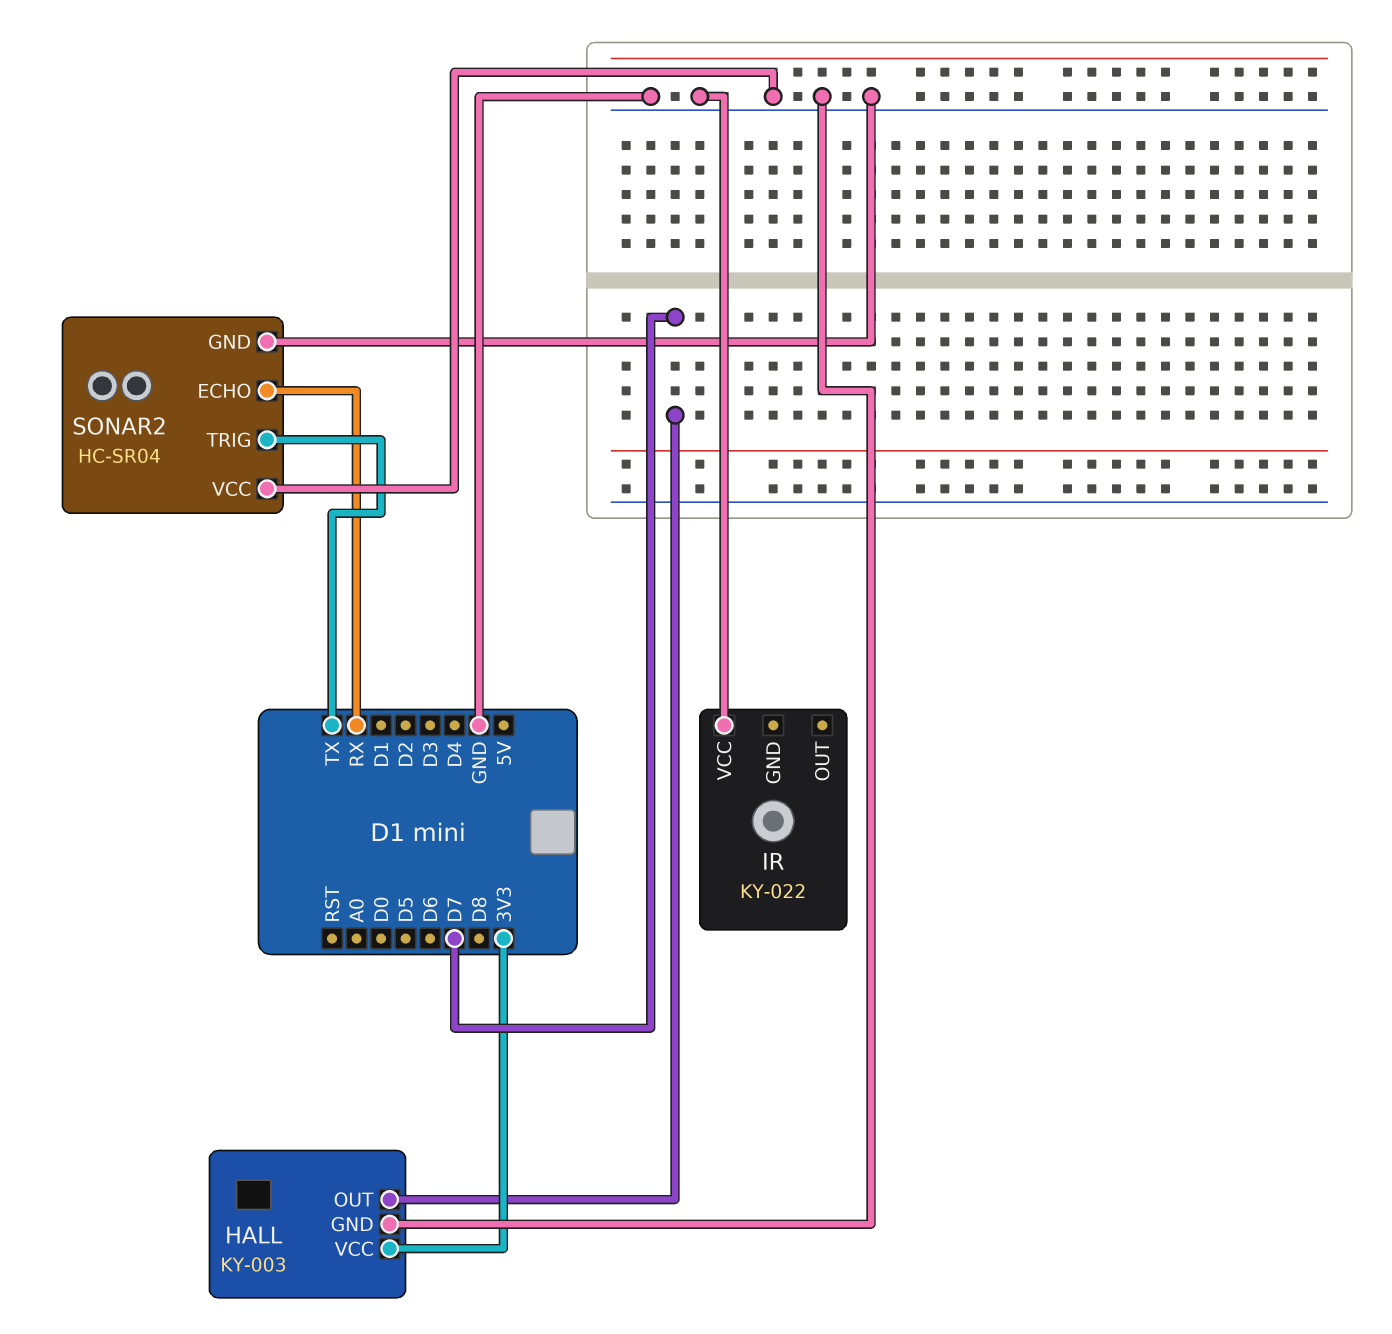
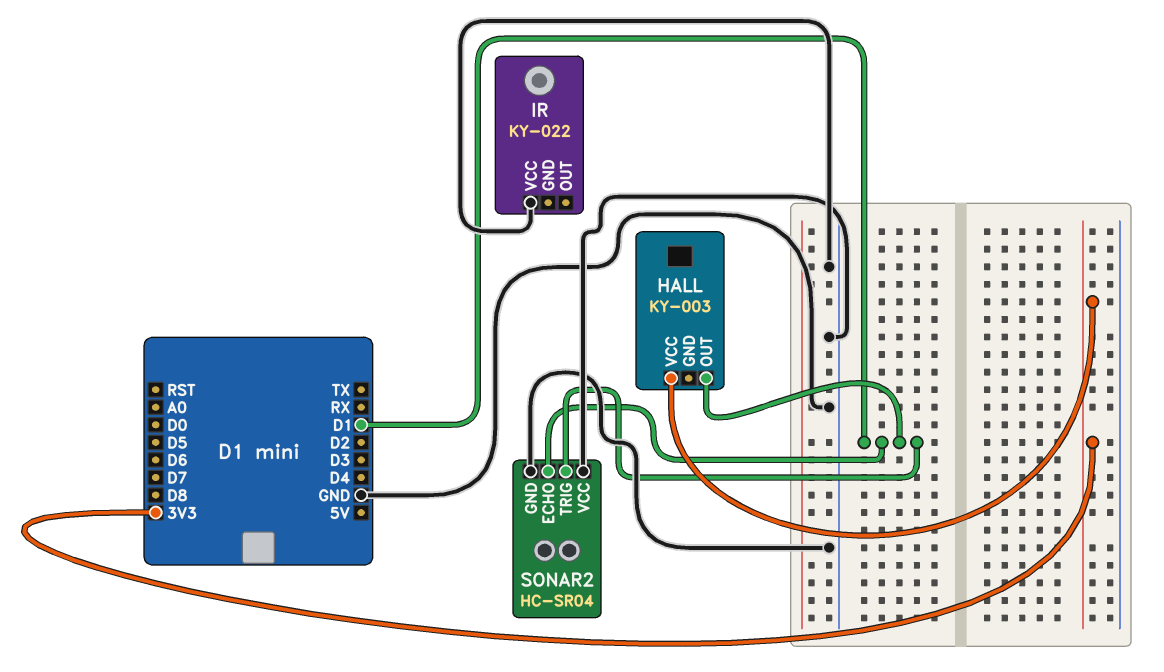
HALL pin GND: GND -> none
HALL pin OUT: D7 -> D1
SONAR2 pin ECHO: RX -> D1
SONAR2 pin TRIG: TX -> D1

